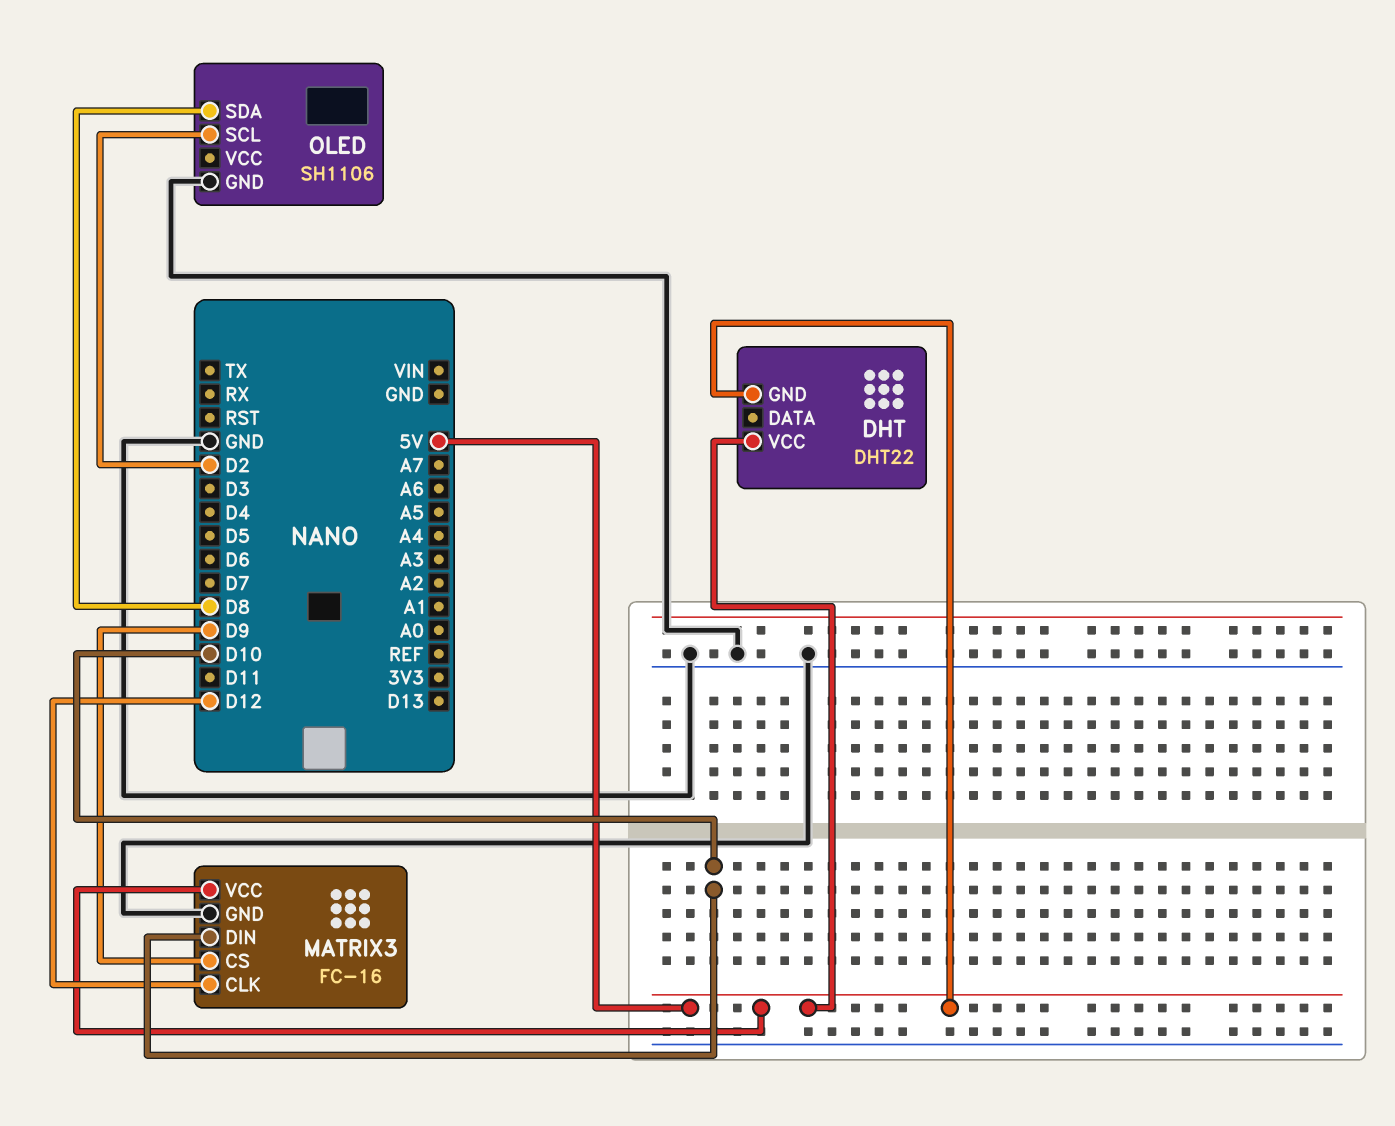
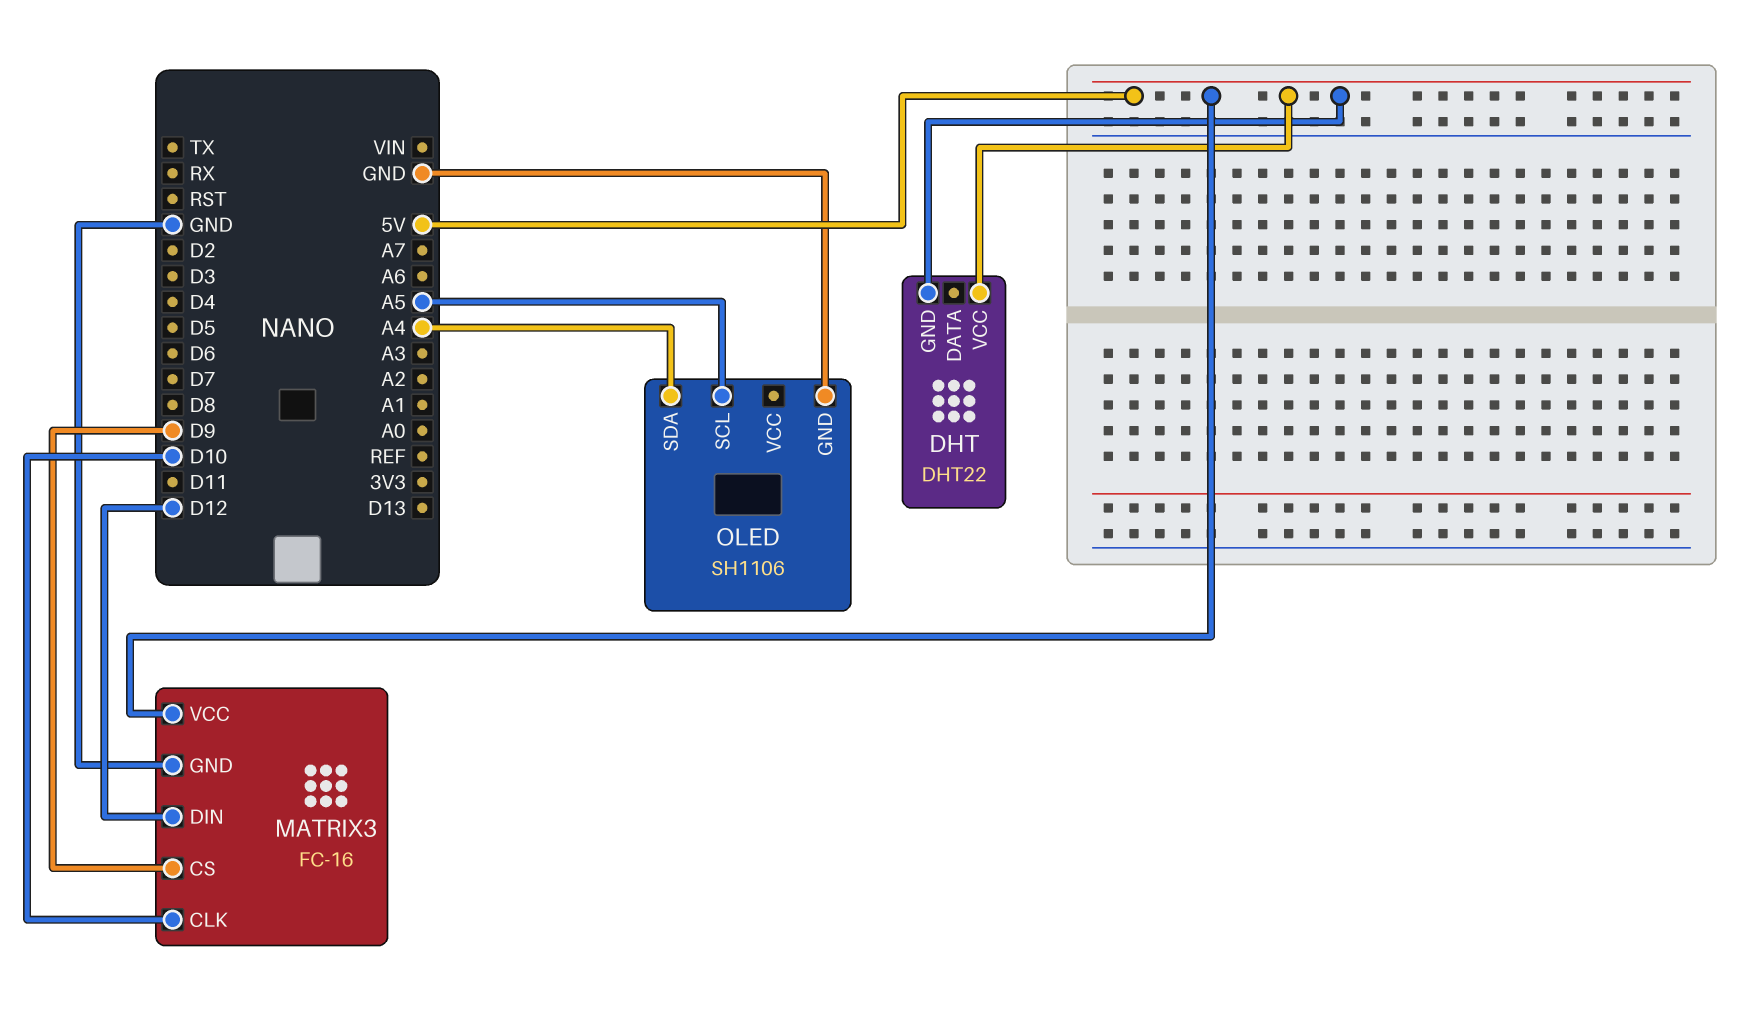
MATRIX3 pin CLK: D12 -> D10
MATRIX3 pin DIN: D10 -> D12
OLED pin SCL: D2 -> A5
OLED pin SDA: D8 -> A4

